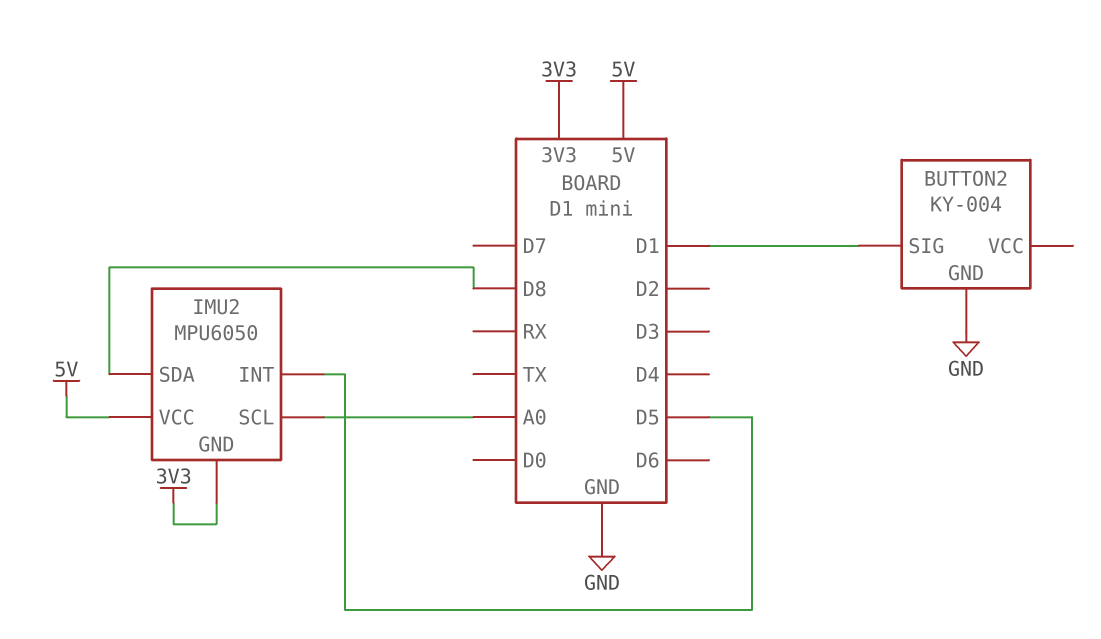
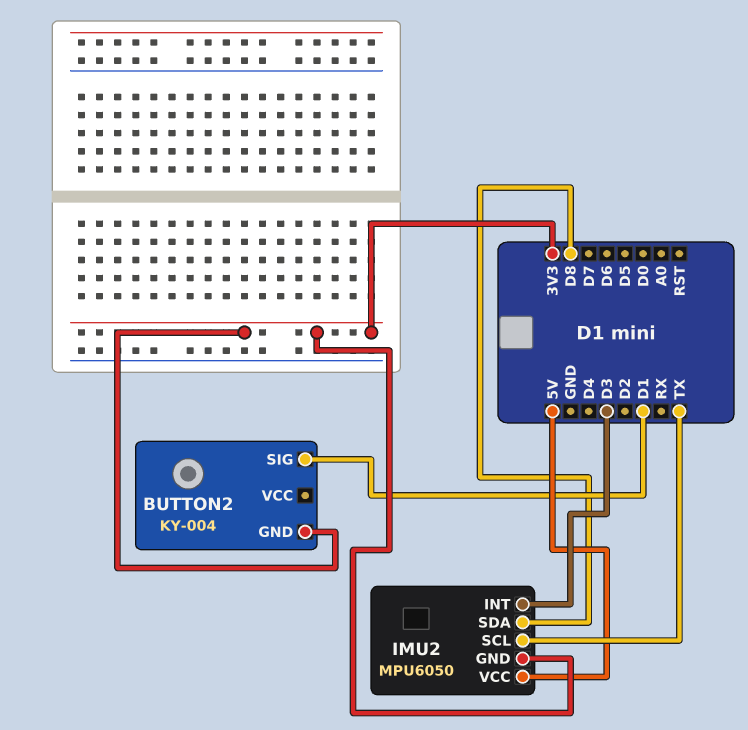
BUTTON2 pin GND: GND -> 3V3
IMU2 pin INT: D5 -> D3
IMU2 pin SCL: A0 -> TX

